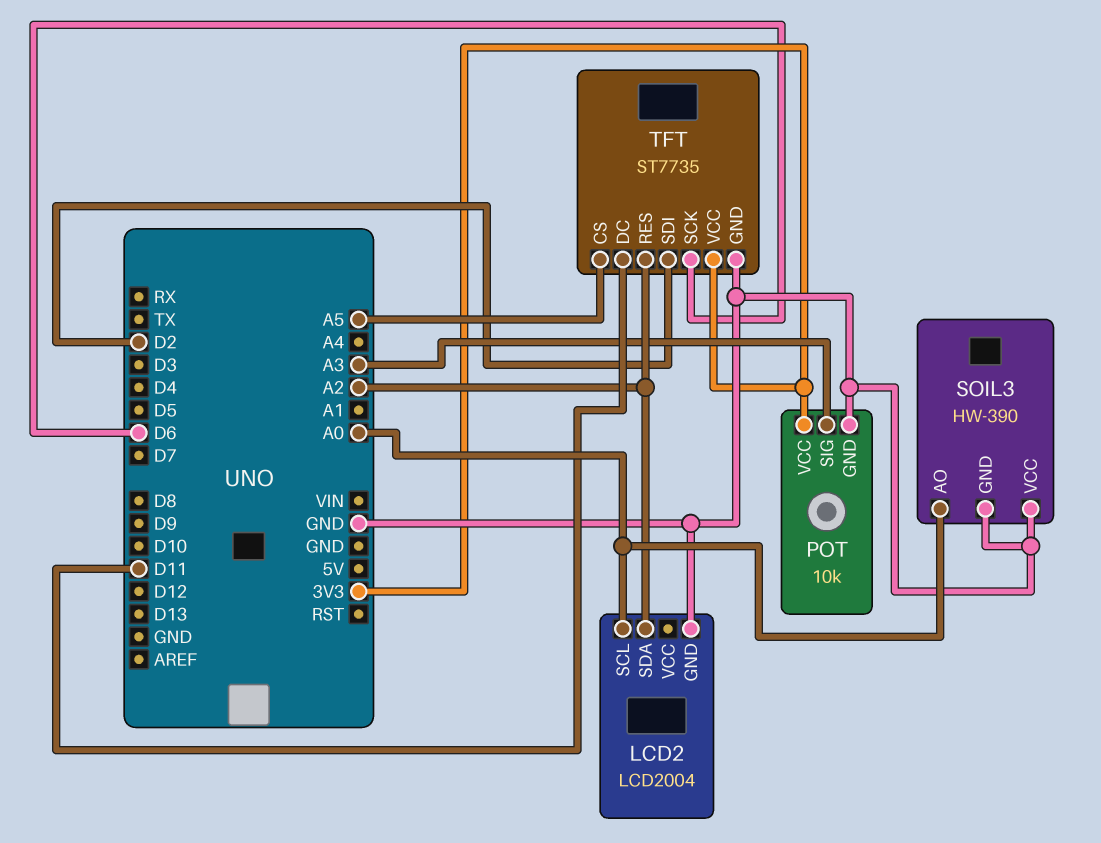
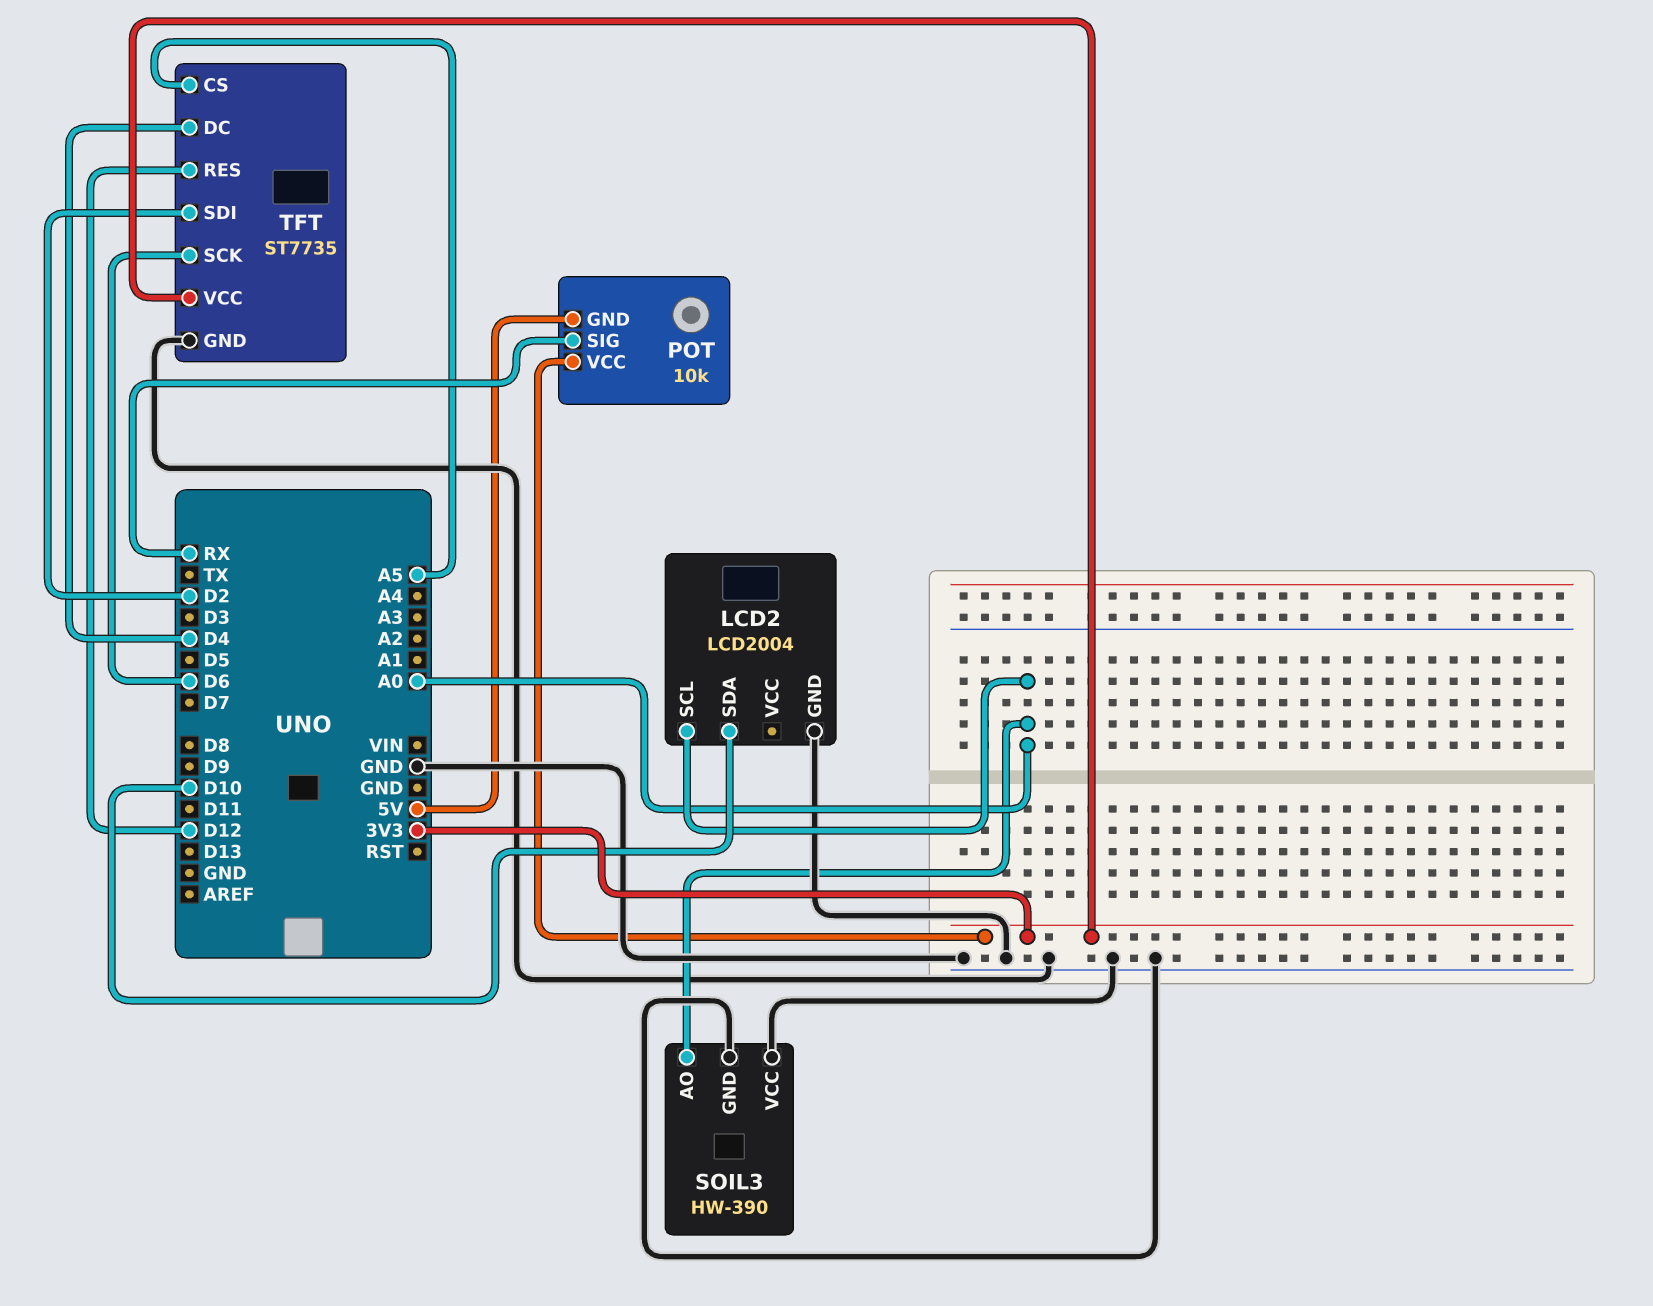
LCD2 pin SDA: A2 -> D10
POT pin GND: GND -> 5V
POT pin SIG: A3 -> RX
TFT pin DC: D11 -> D4
TFT pin RES: A2 -> D12

